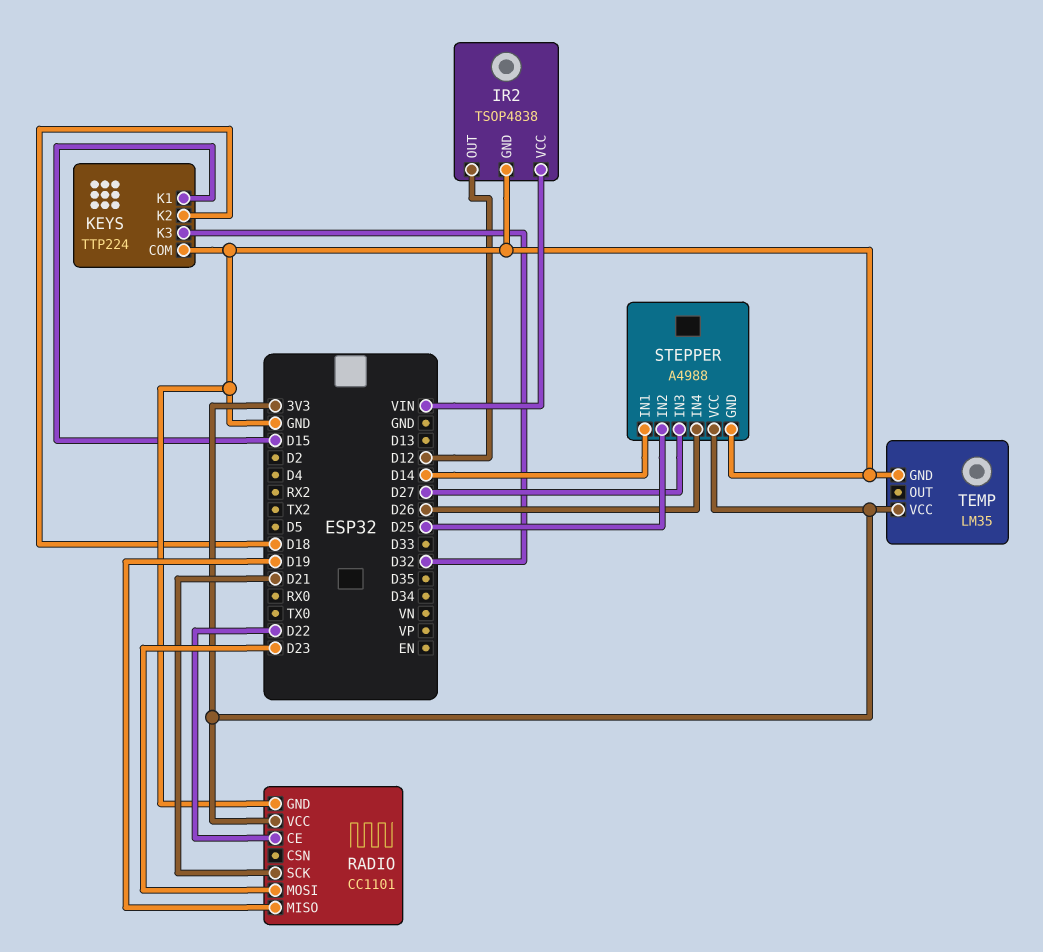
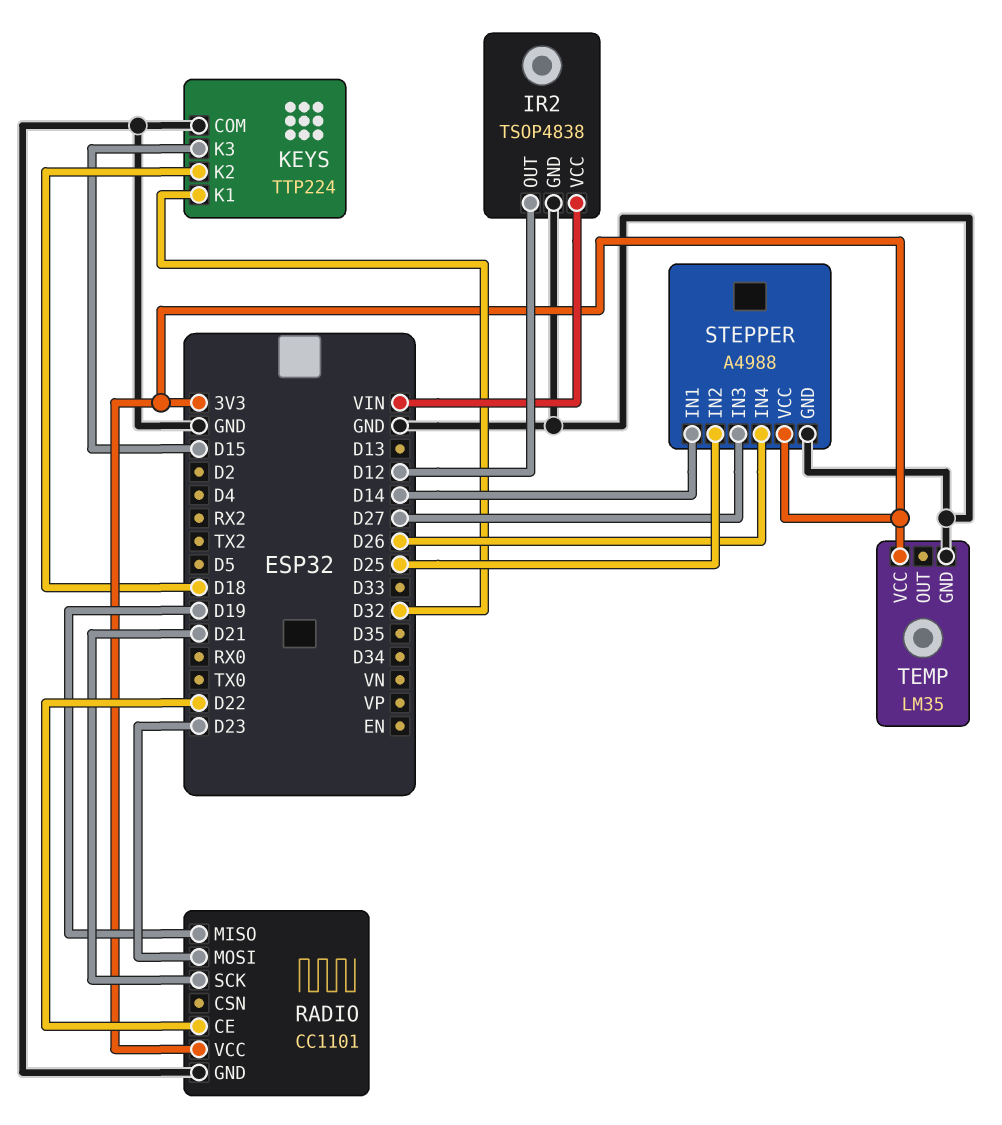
KEYS pin K1: D15 -> D32
KEYS pin K3: D32 -> D15

